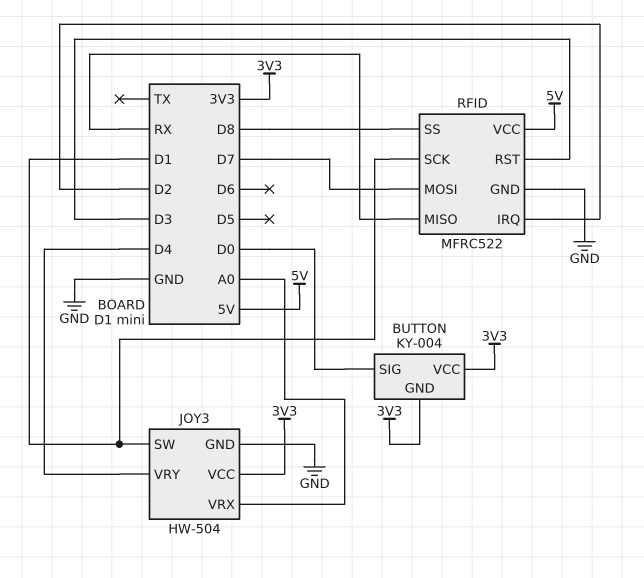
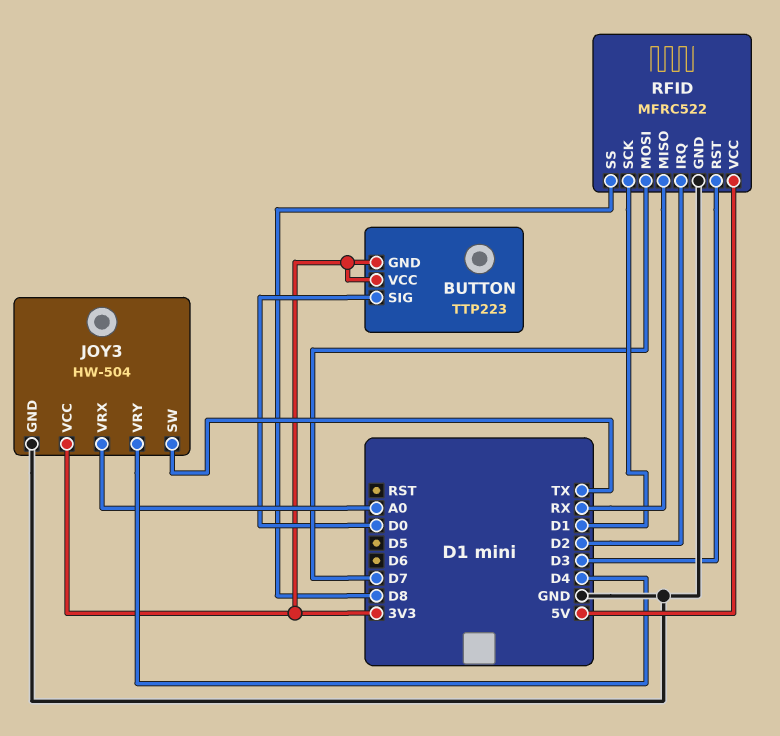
BUTTON: KY-004 -> TTP223
JOY3 pin SW: D1 -> TX

